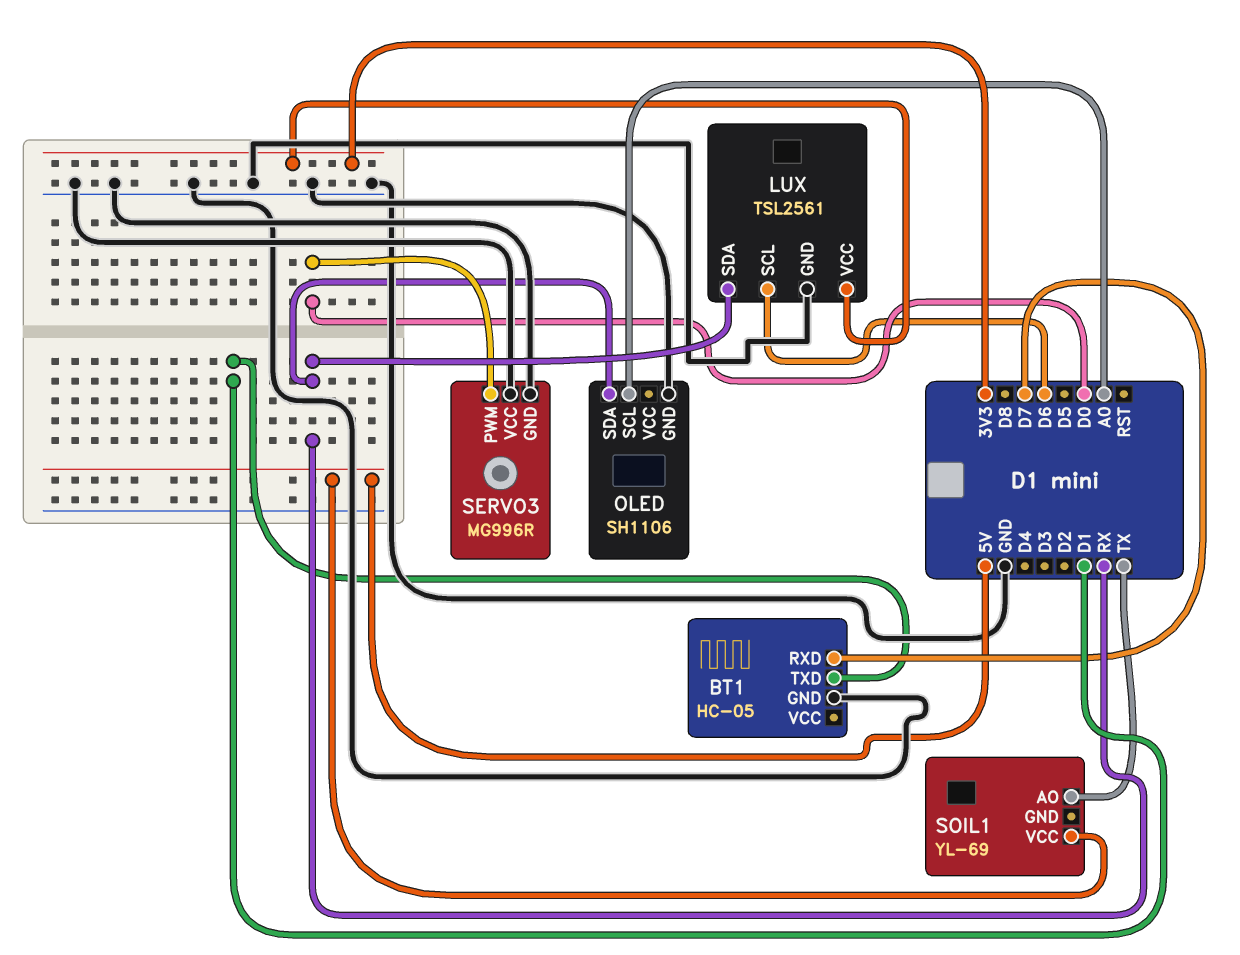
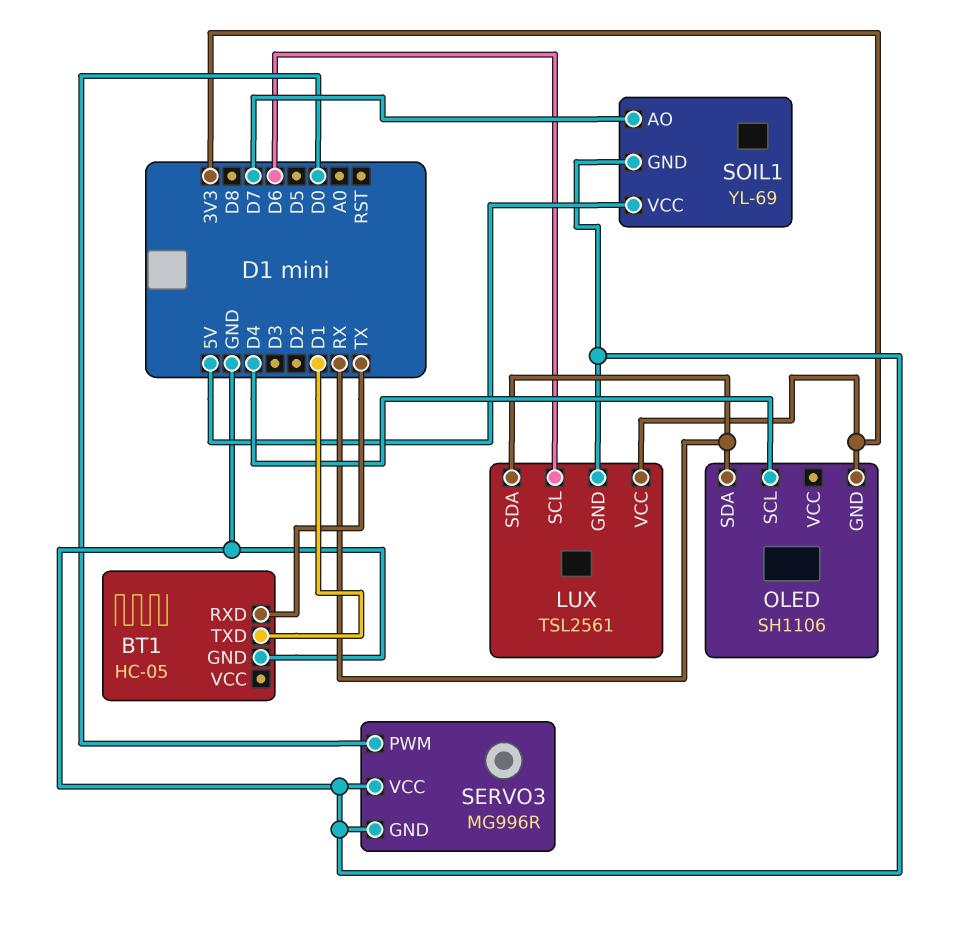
BT1 pin RXD: D7 -> TX
OLED pin GND: GND -> 3V3
OLED pin SCL: A0 -> D4
SOIL1 pin AO: TX -> D7
SOIL1 pin GND: none -> GND

